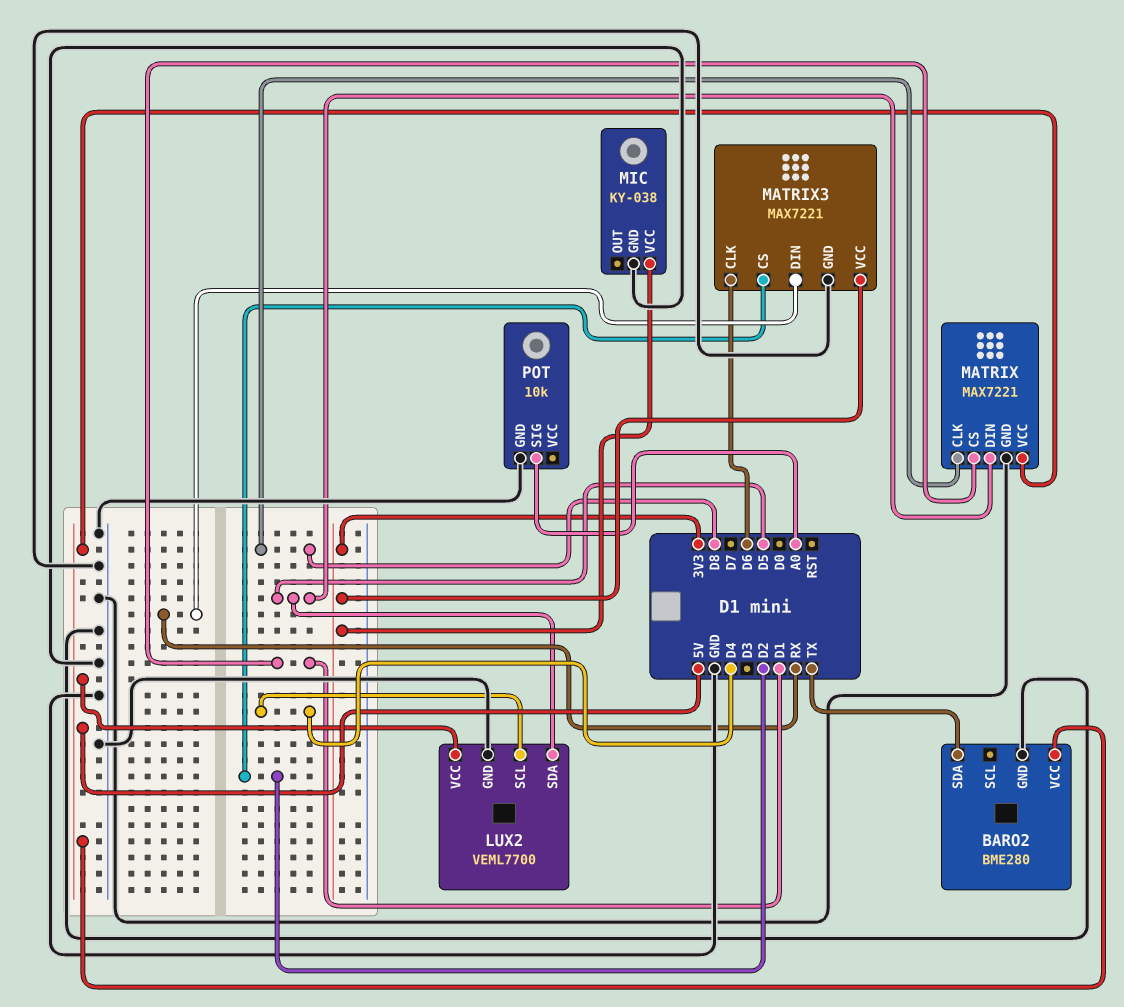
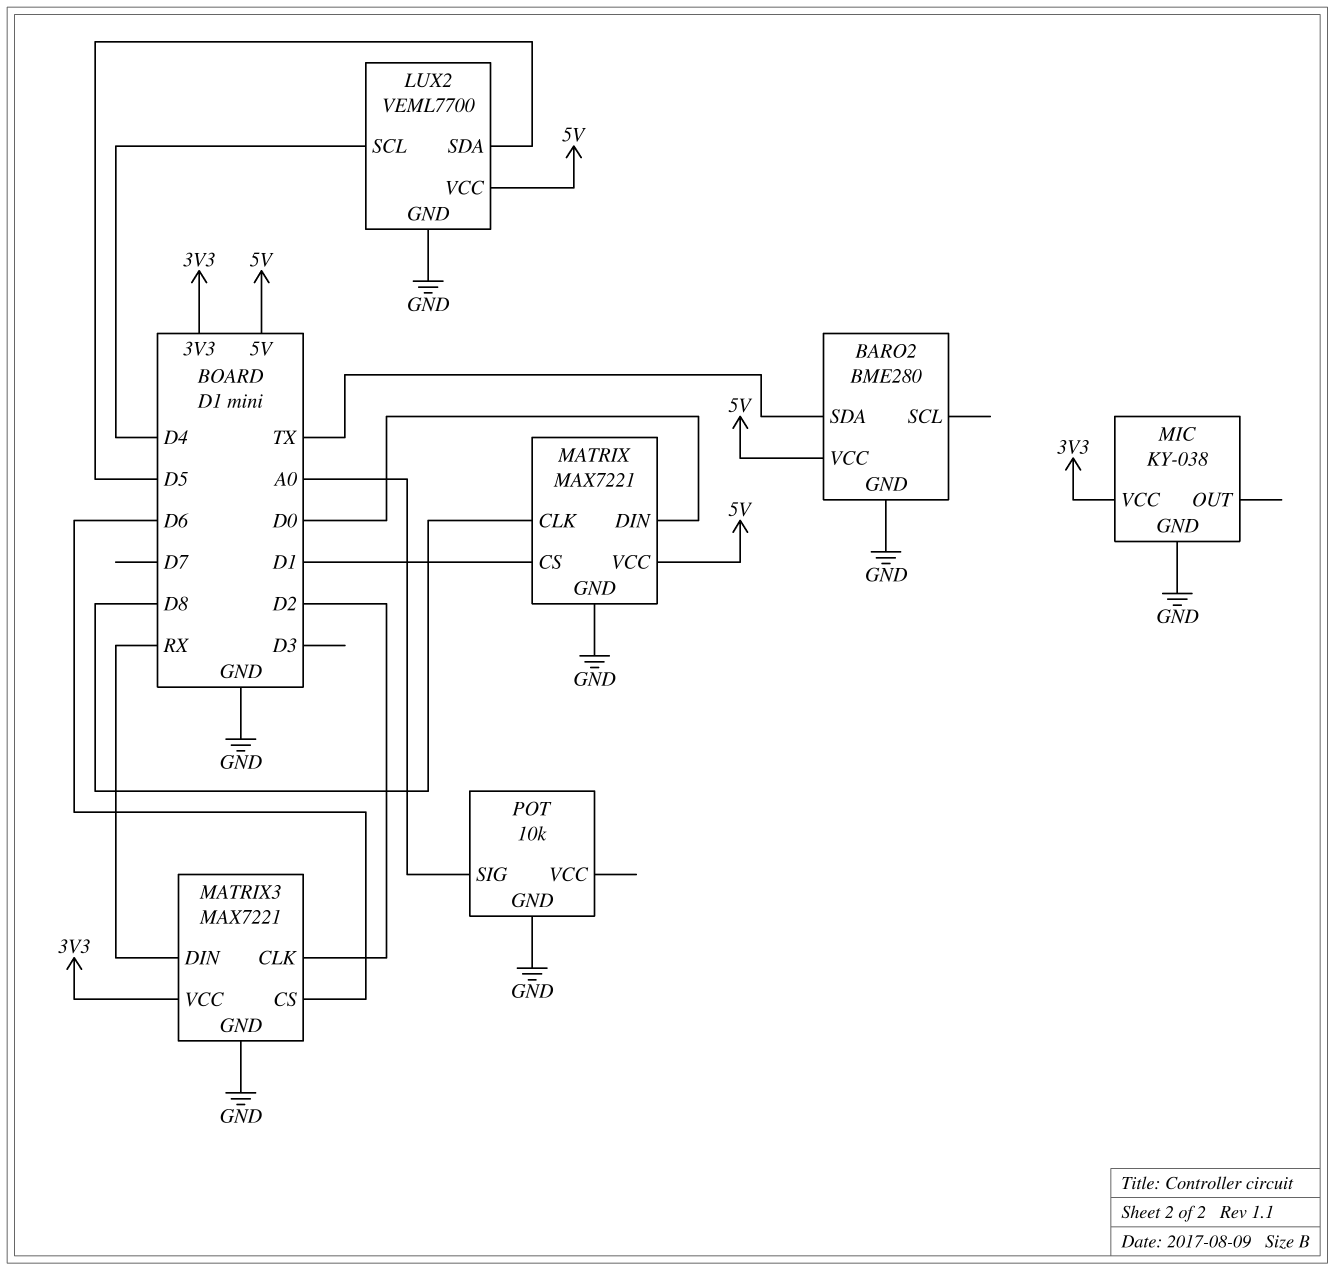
MATRIX pin DIN: D5 -> D0
MATRIX3 pin CLK: D6 -> D2
MATRIX3 pin CS: D2 -> D6

